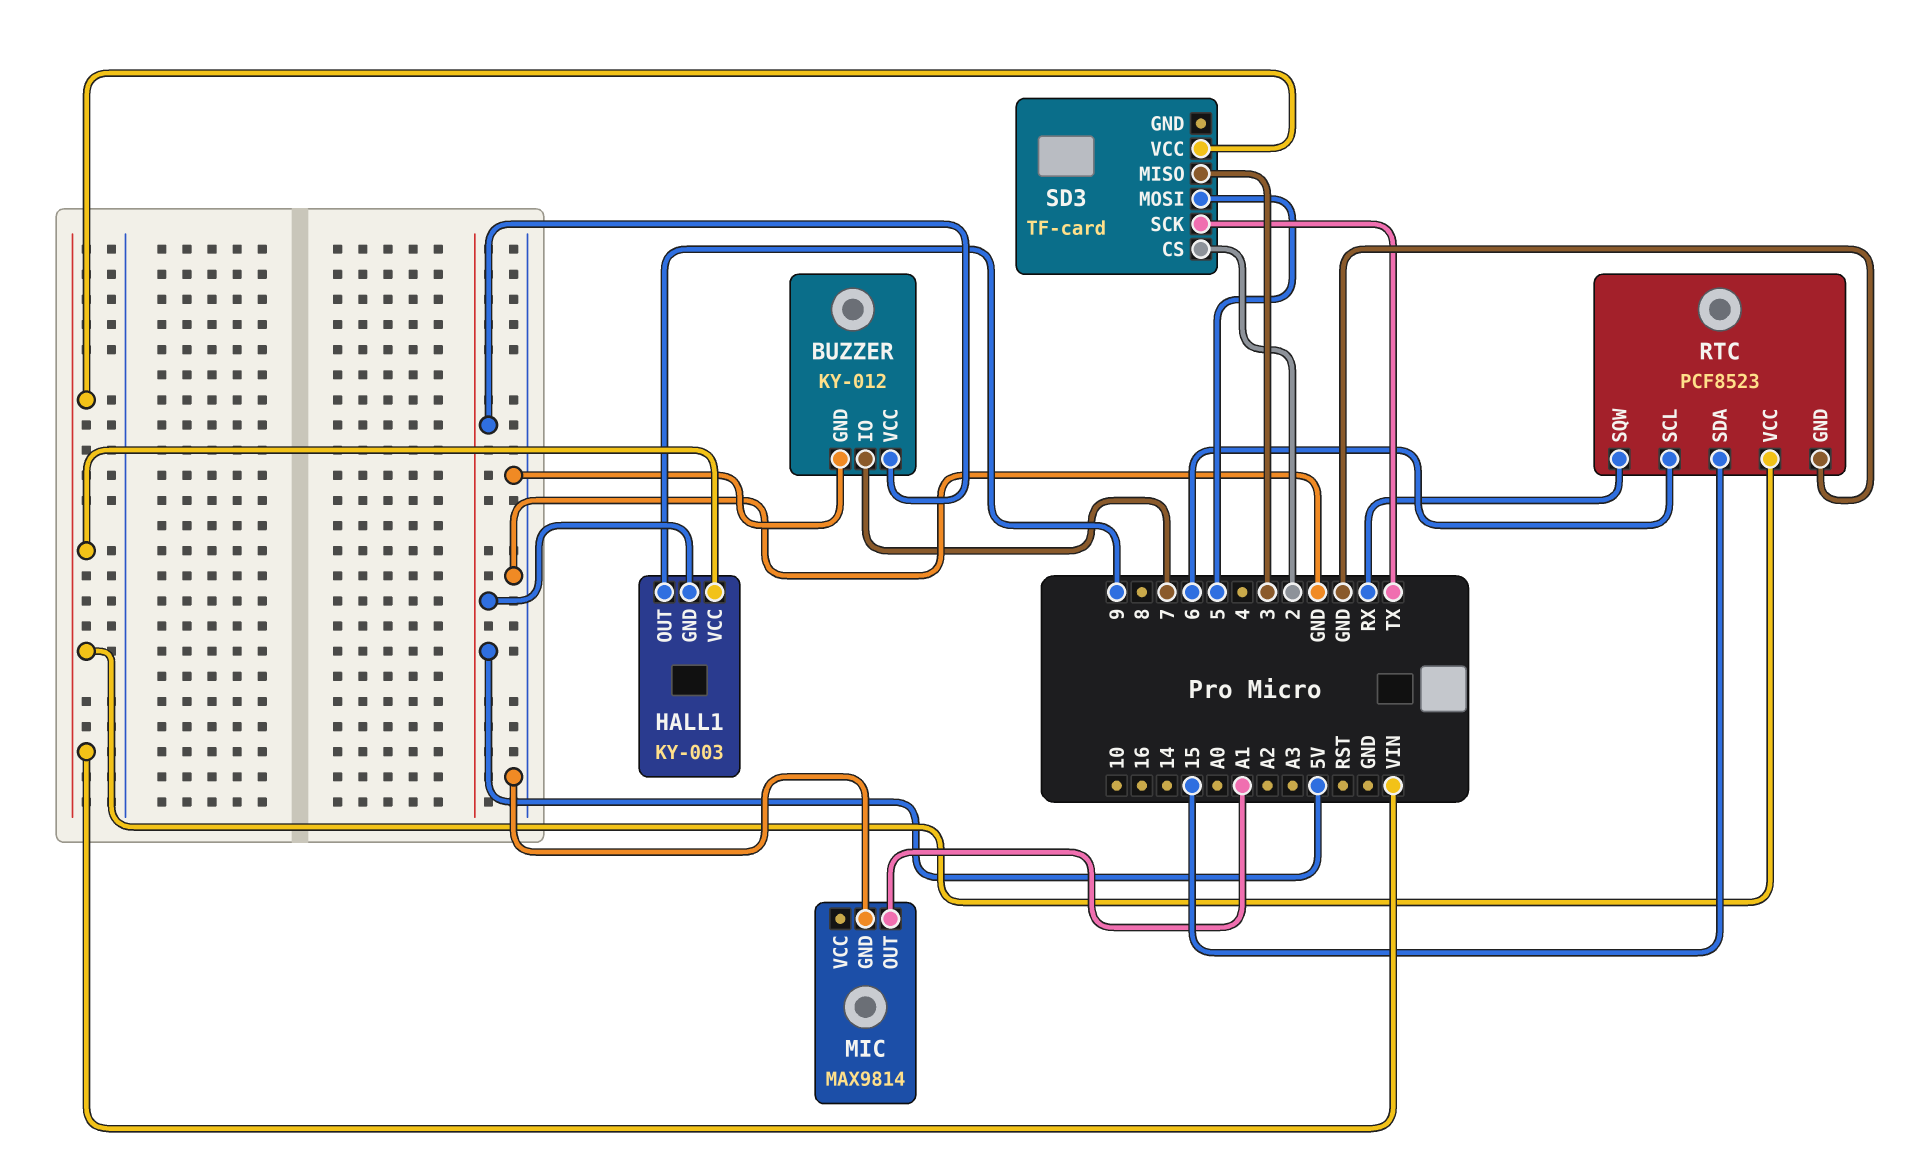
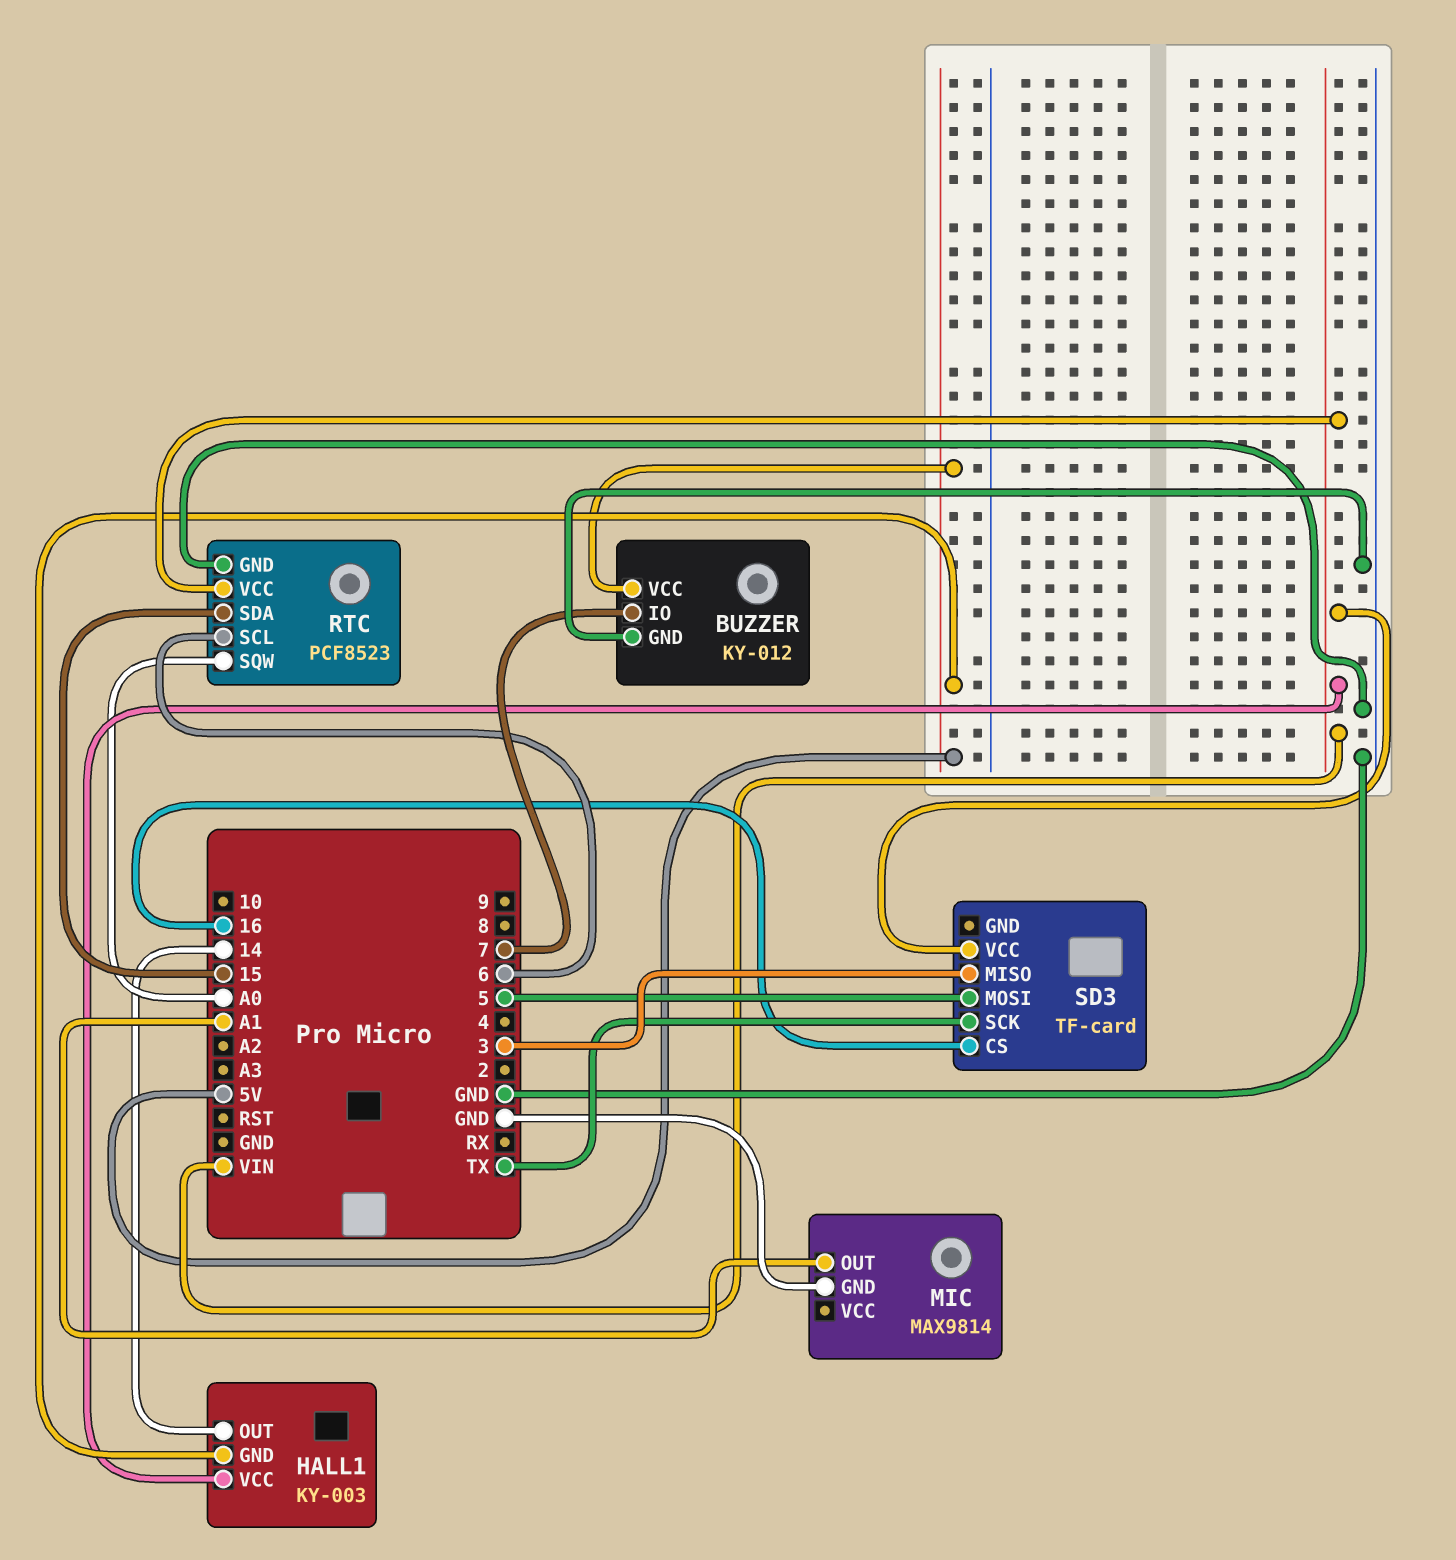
HALL1 pin OUT: 9 -> 14
RTC pin SQW: RX -> A0
SD3 pin CS: 2 -> 16

